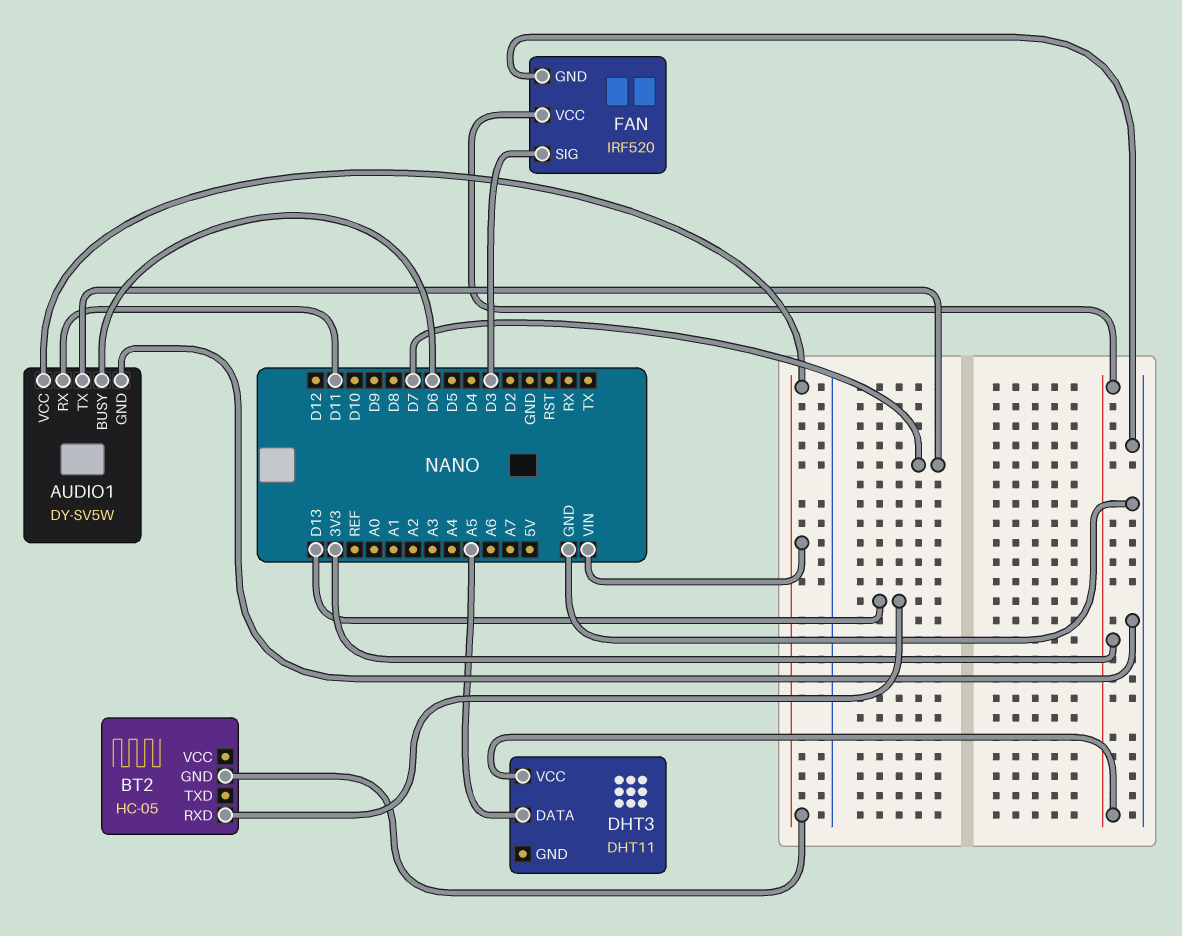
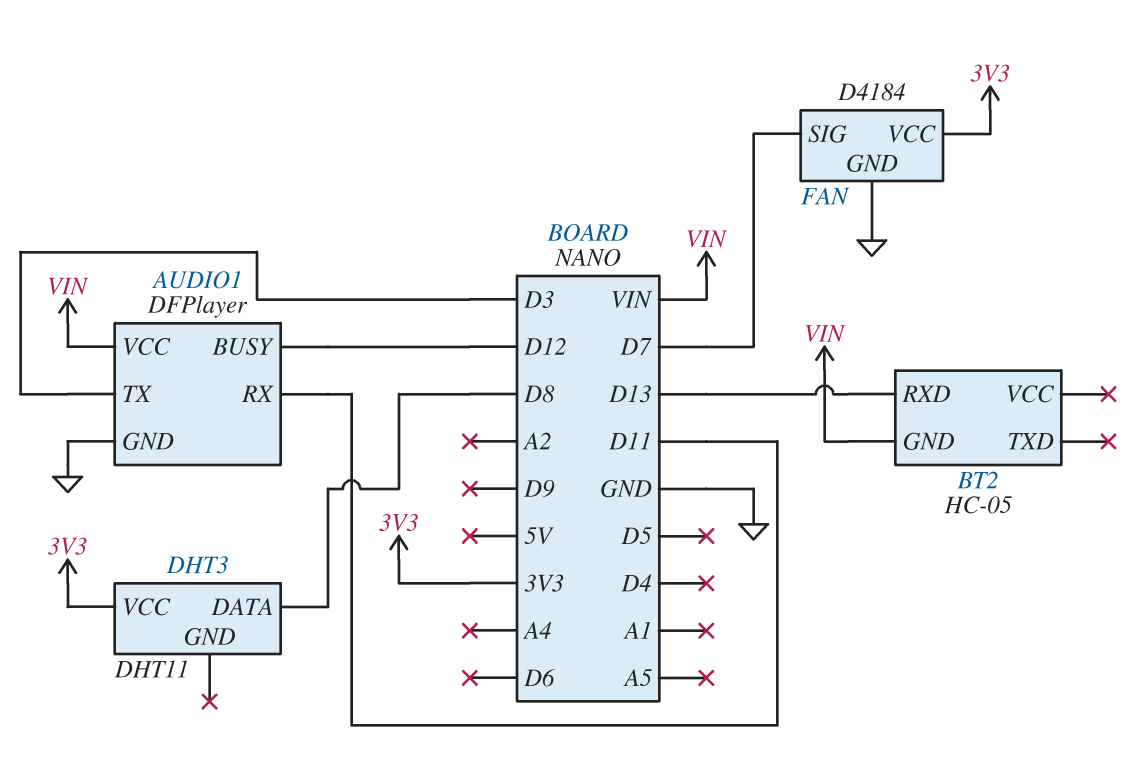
AUDIO1: DY-SV5W -> DFPlayer
AUDIO1 pin BUSY: D6 -> D12
AUDIO1 pin TX: D7 -> D3
DHT3 pin DATA: A5 -> D8
FAN: IRF520 -> D4184
FAN pin SIG: D3 -> D7

